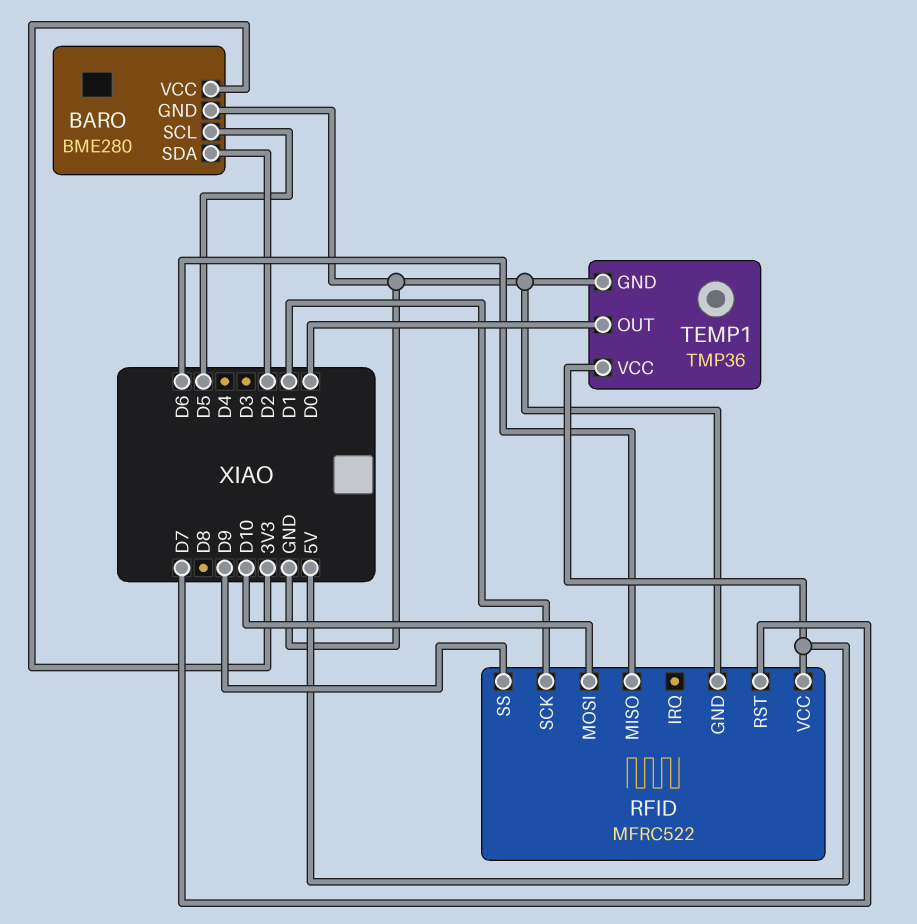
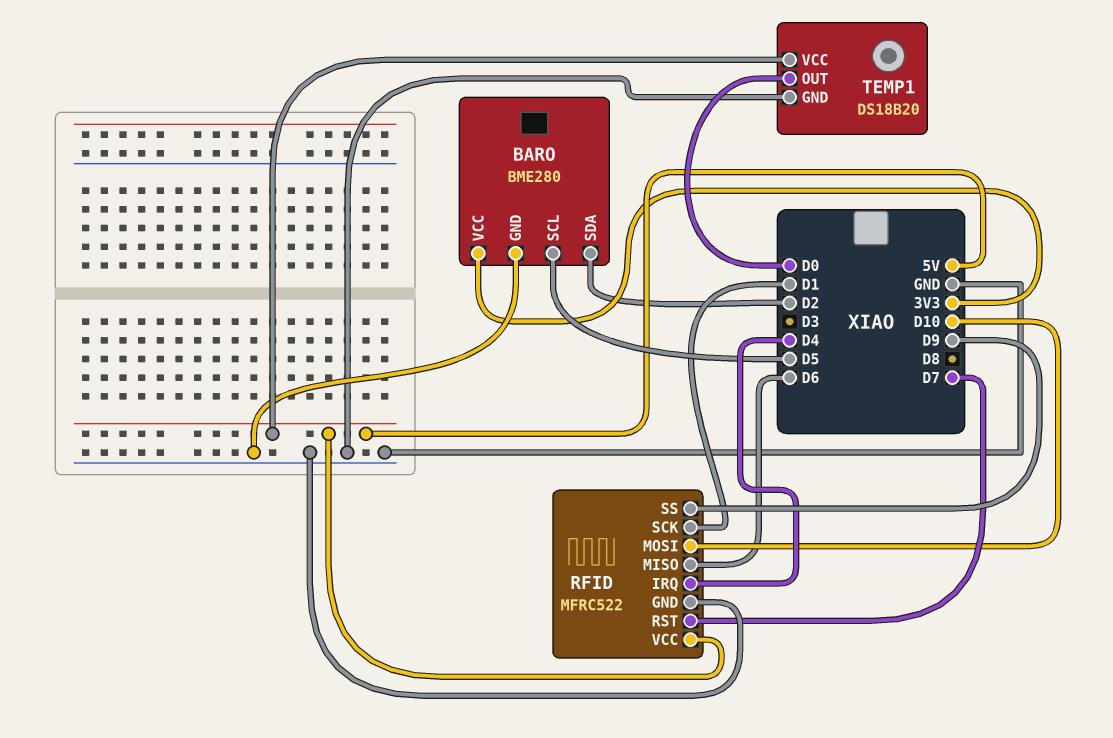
RFID pin IRQ: none -> D4
TEMP1: TMP36 -> DS18B20

